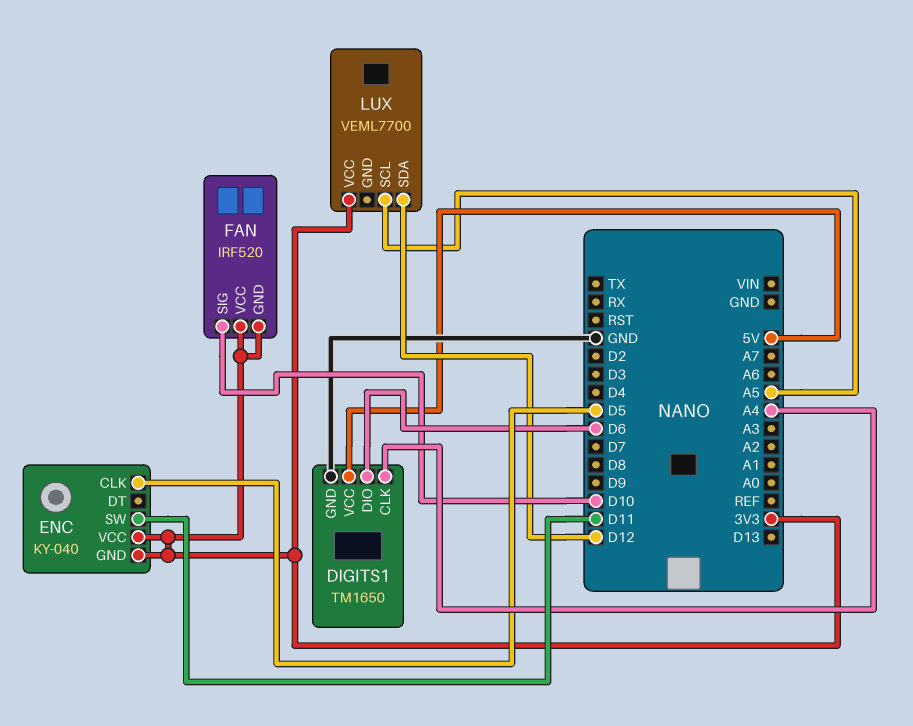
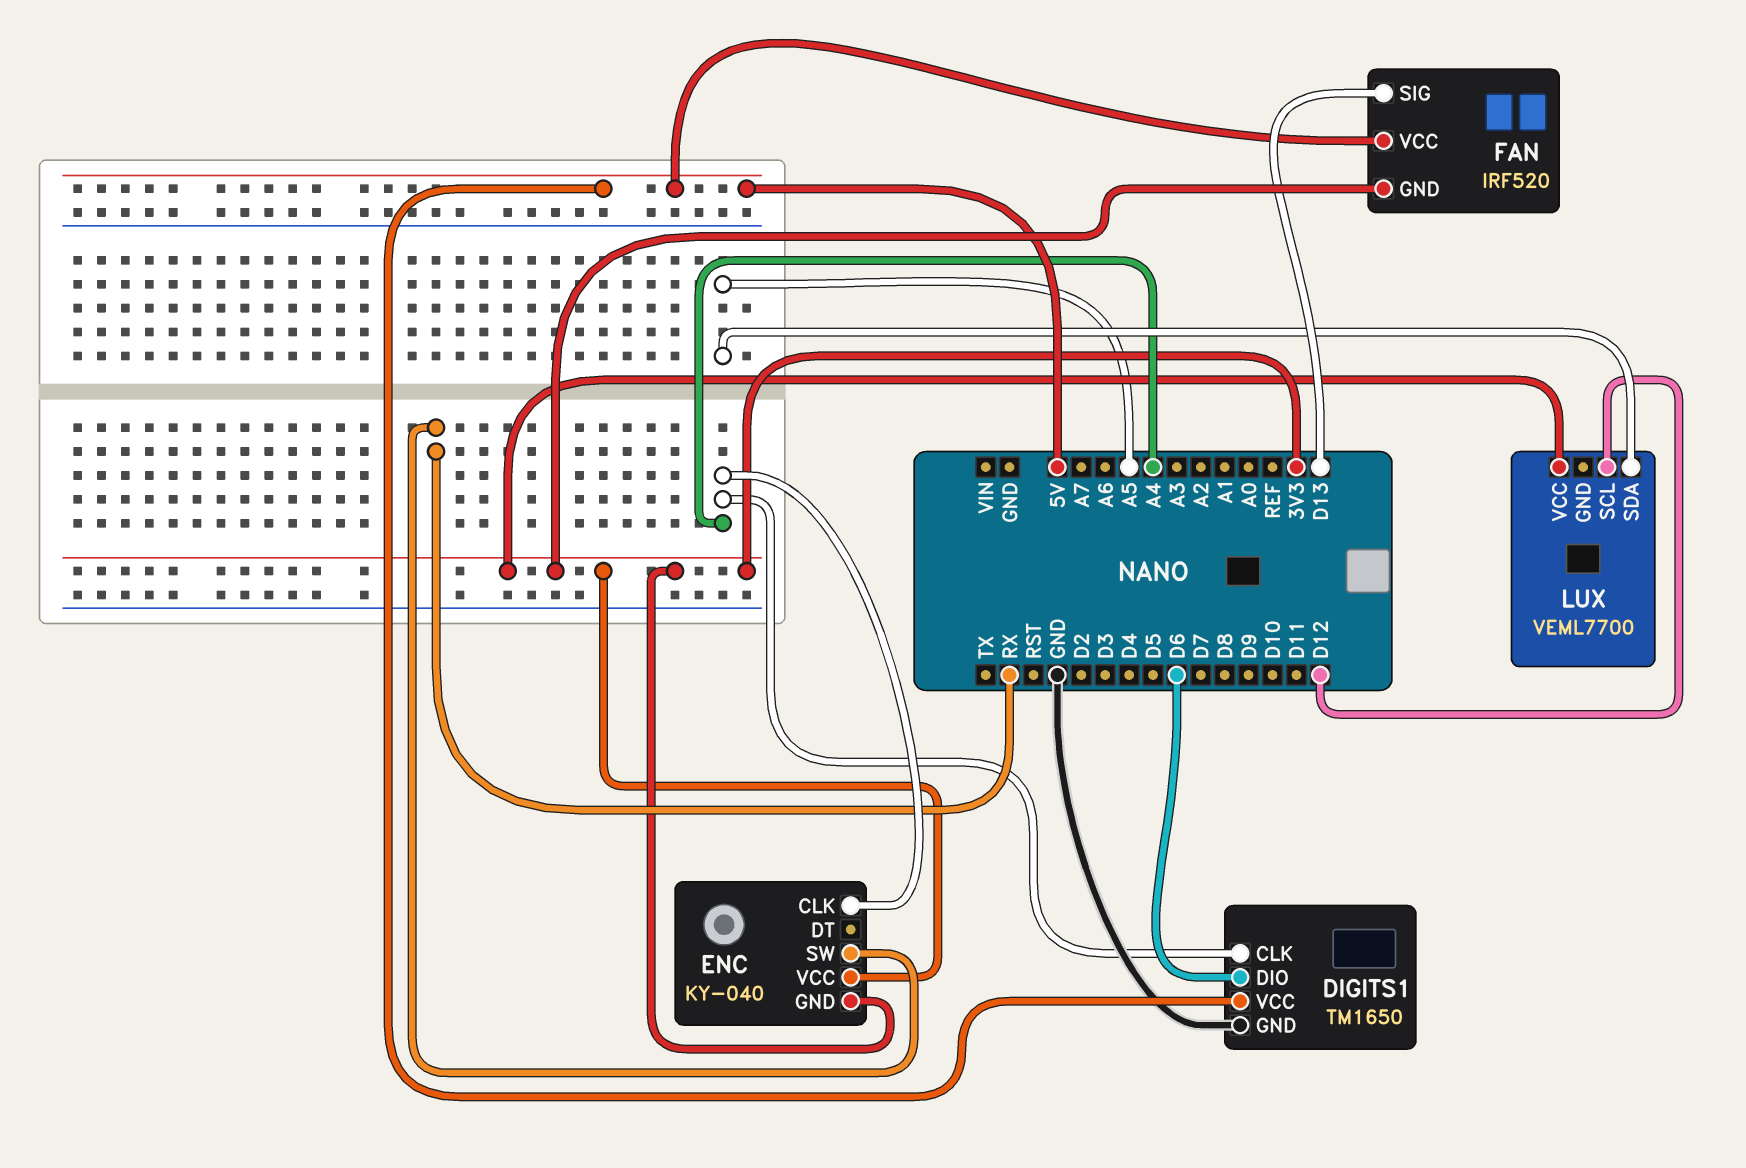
ENC pin CLK: D5 -> A4
ENC pin SW: D11 -> RX
FAN pin SIG: D10 -> D13
FAN pin VCC: 3V3 -> 5V
LUX pin SCL: A5 -> D12
LUX pin SDA: D12 -> A5

